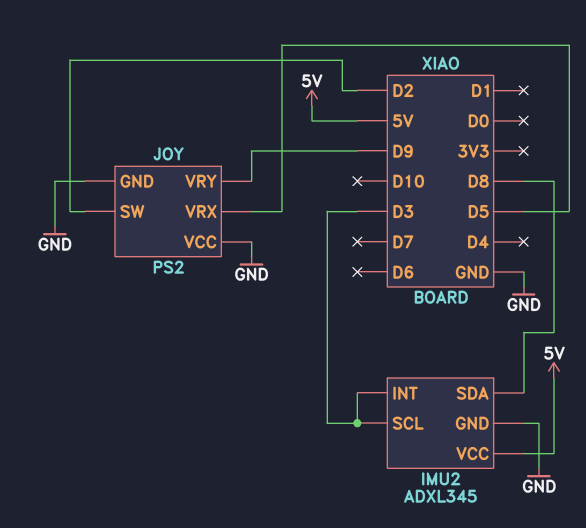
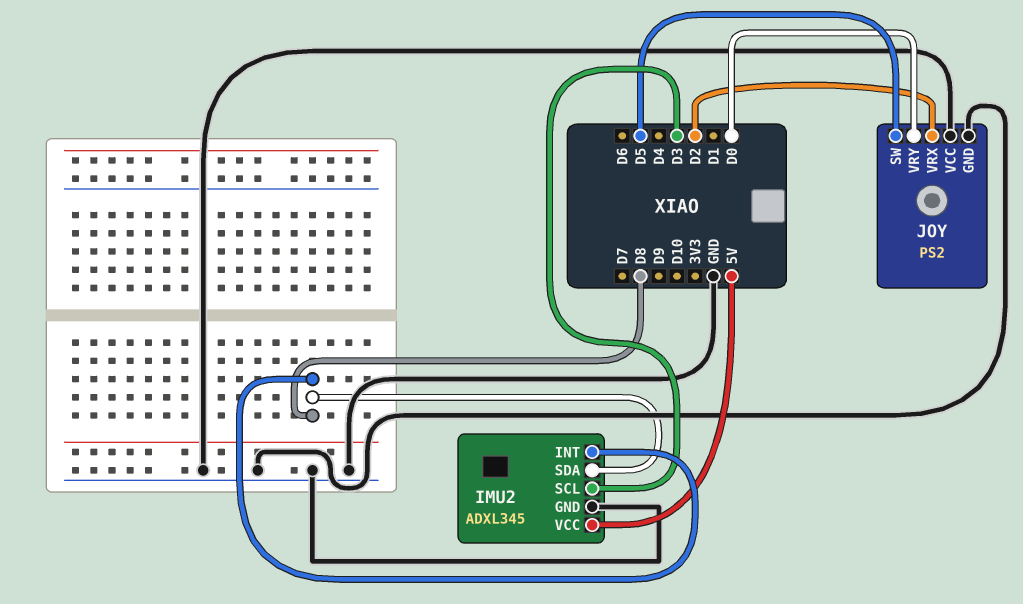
IMU2 pin INT: D3 -> D8
JOY pin SW: D2 -> D5
JOY pin VRX: D5 -> D2
JOY pin VRY: D9 -> D0

